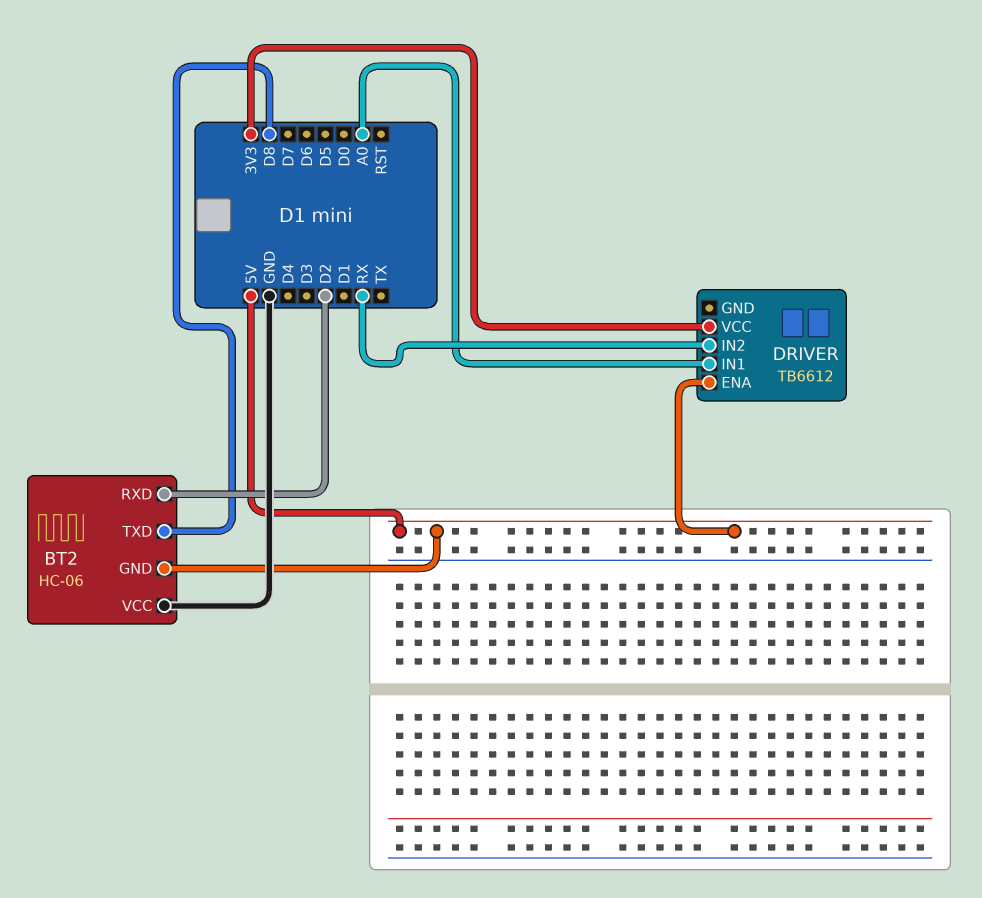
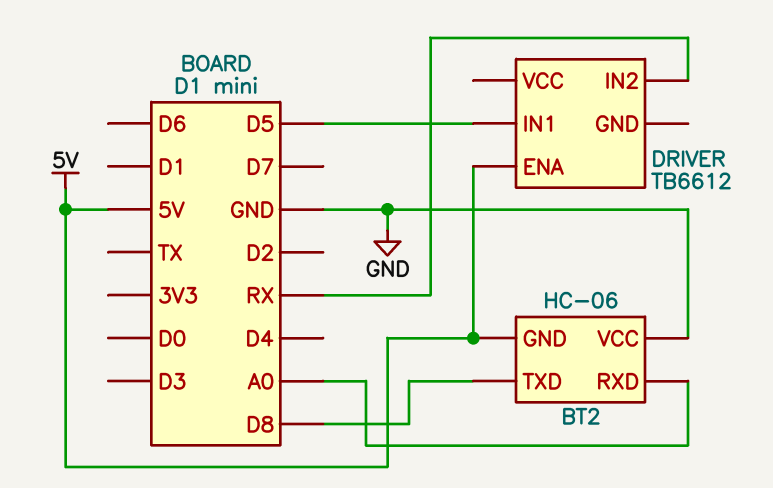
BT2 pin RXD: D2 -> A0
DRIVER pin IN1: A0 -> D5
DRIVER pin VCC: 3V3 -> none

